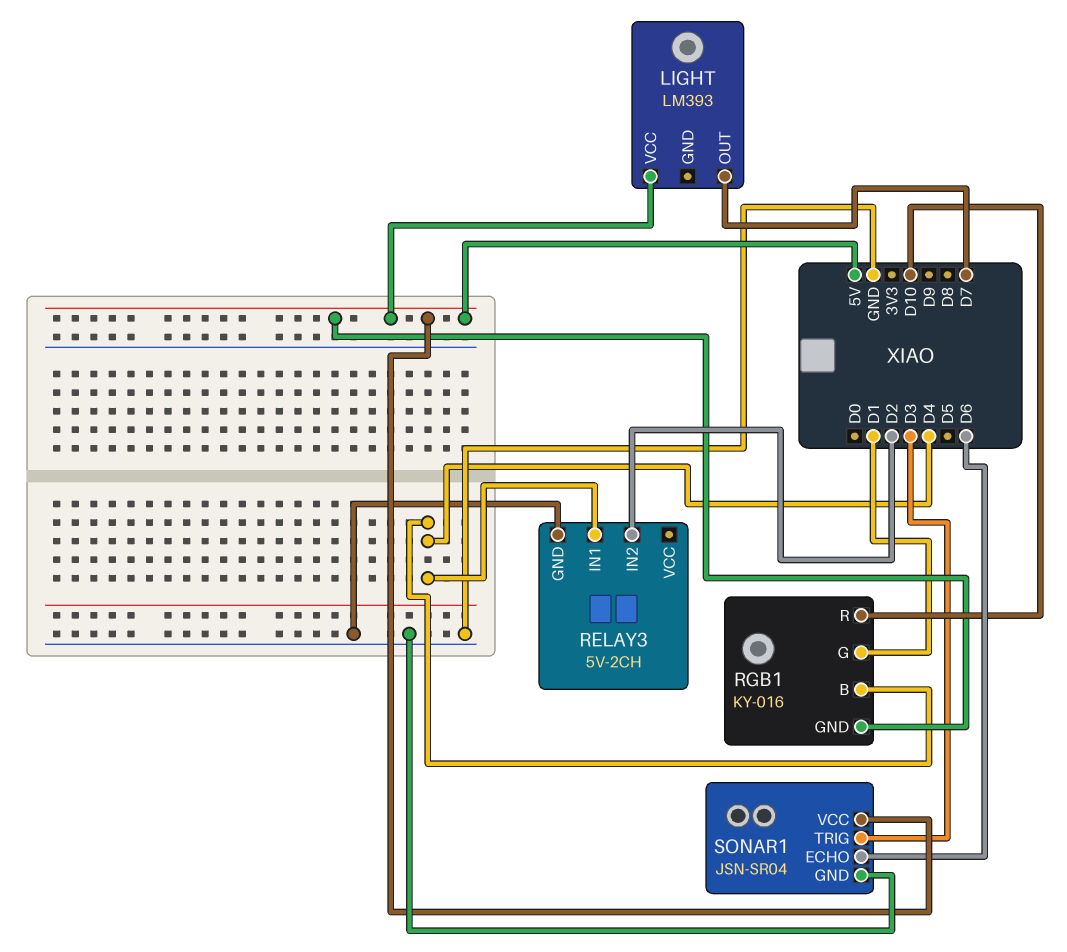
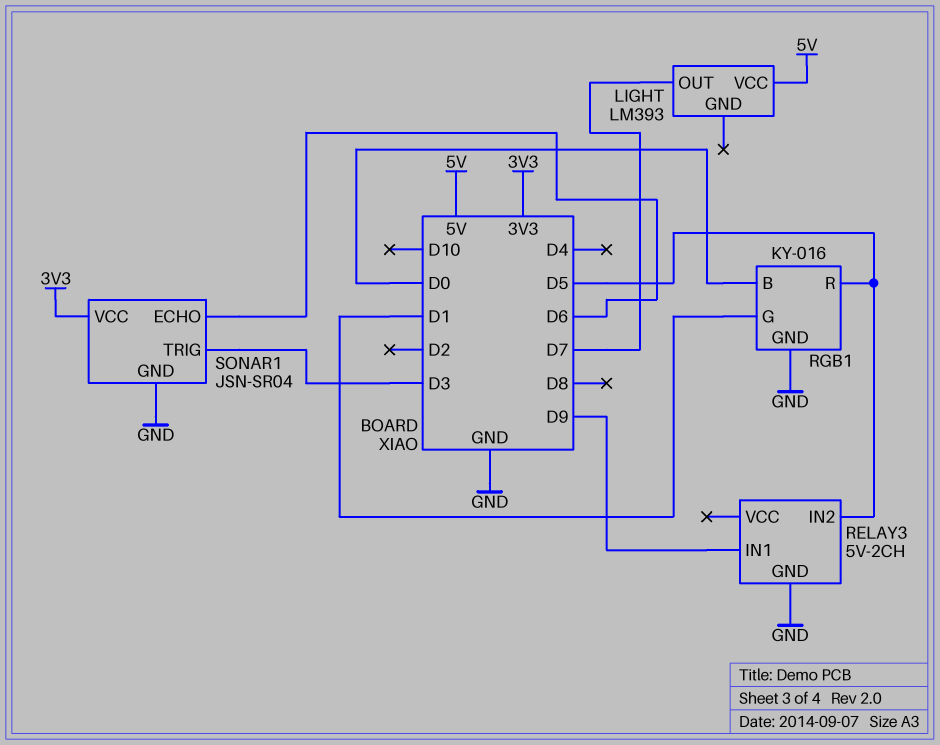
RELAY3 pin IN1: D4 -> D9
RELAY3 pin IN2: D2 -> D5
RGB1 pin B: D4 -> D0
RGB1 pin GND: 5V -> GND
RGB1 pin R: D10 -> D5
SONAR1 pin VCC: 5V -> 3V3

